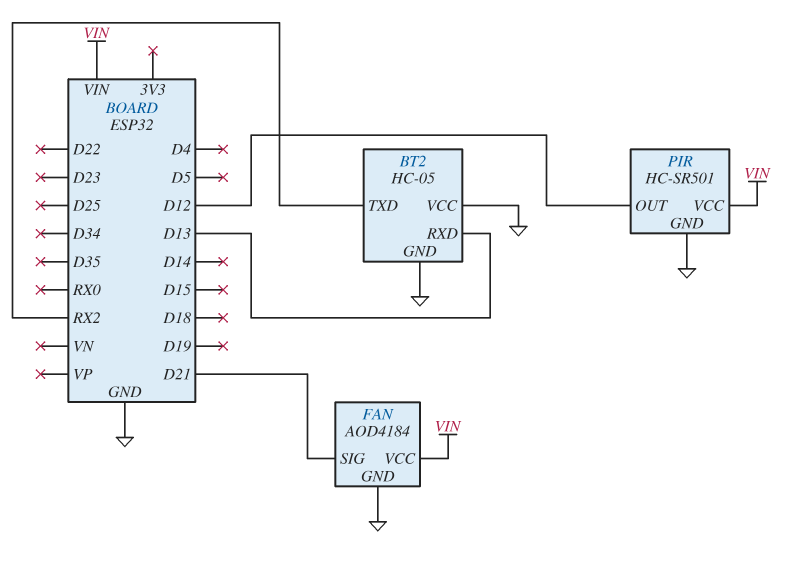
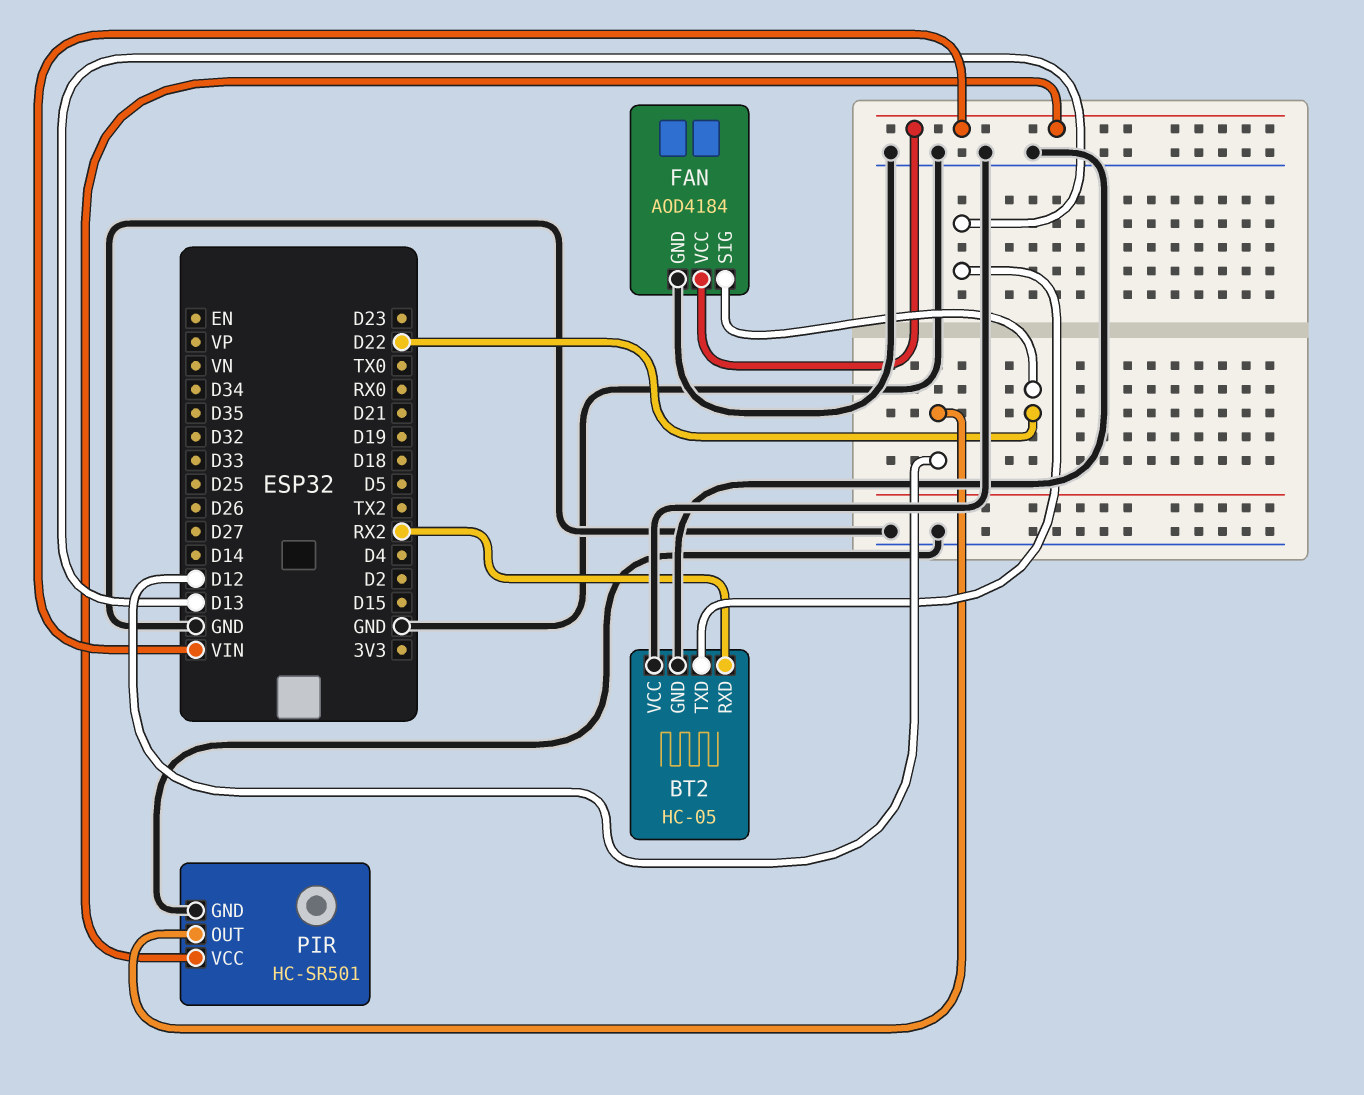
BT2 pin RXD: D13 -> RX2
BT2 pin TXD: RX2 -> D13
FAN pin SIG: D21 -> D22

